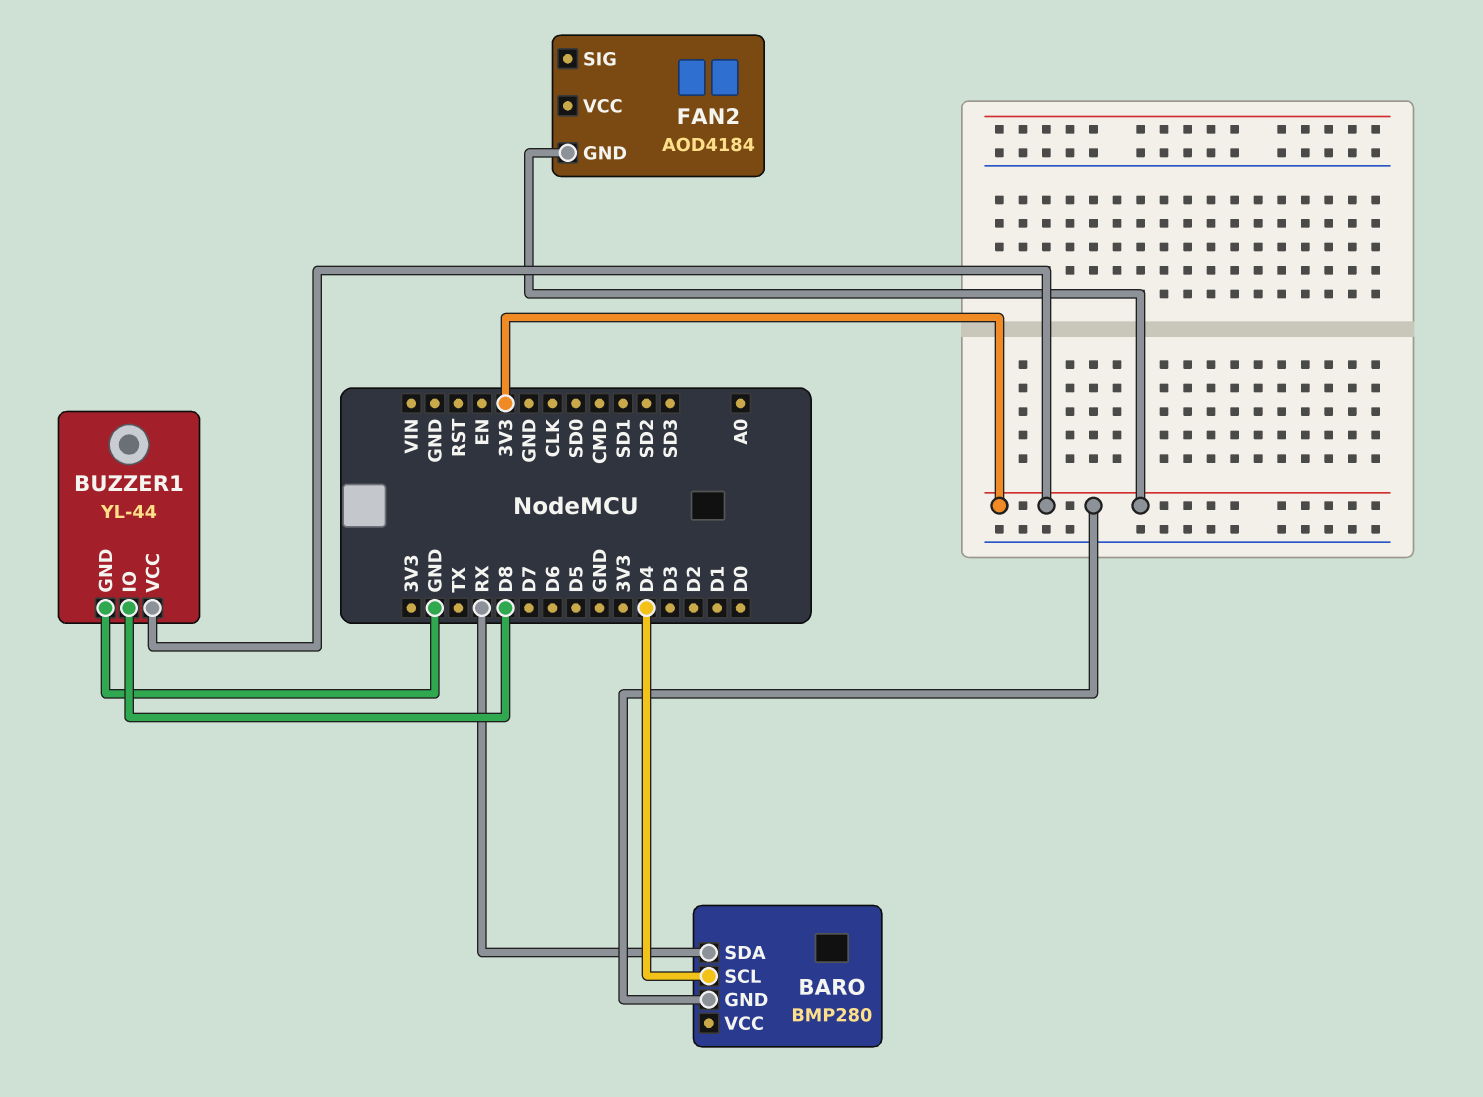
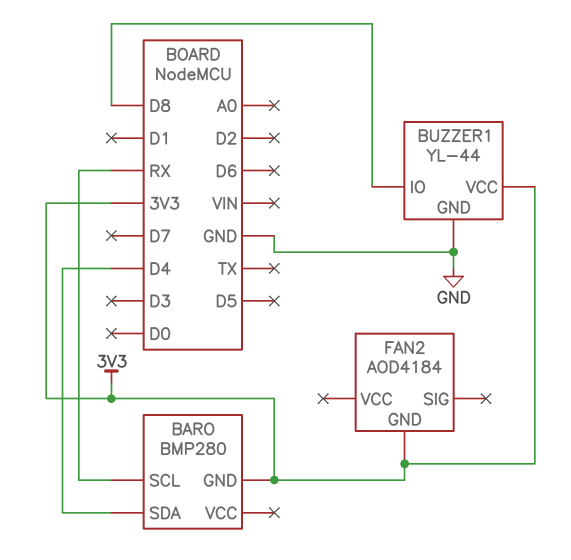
BARO pin SCL: D4 -> RX
BARO pin SDA: RX -> D4

